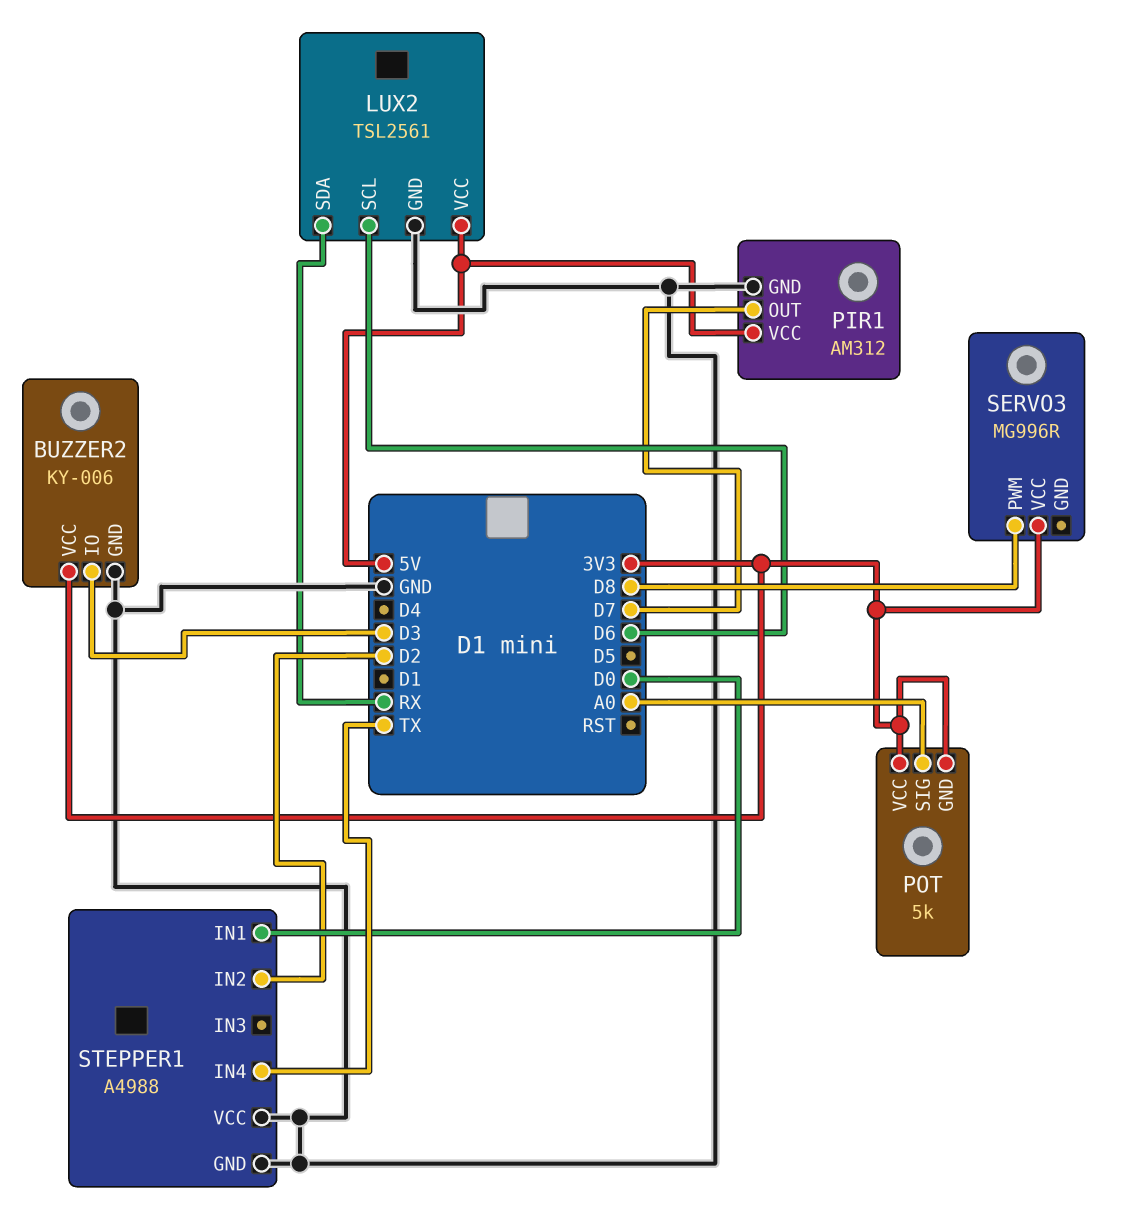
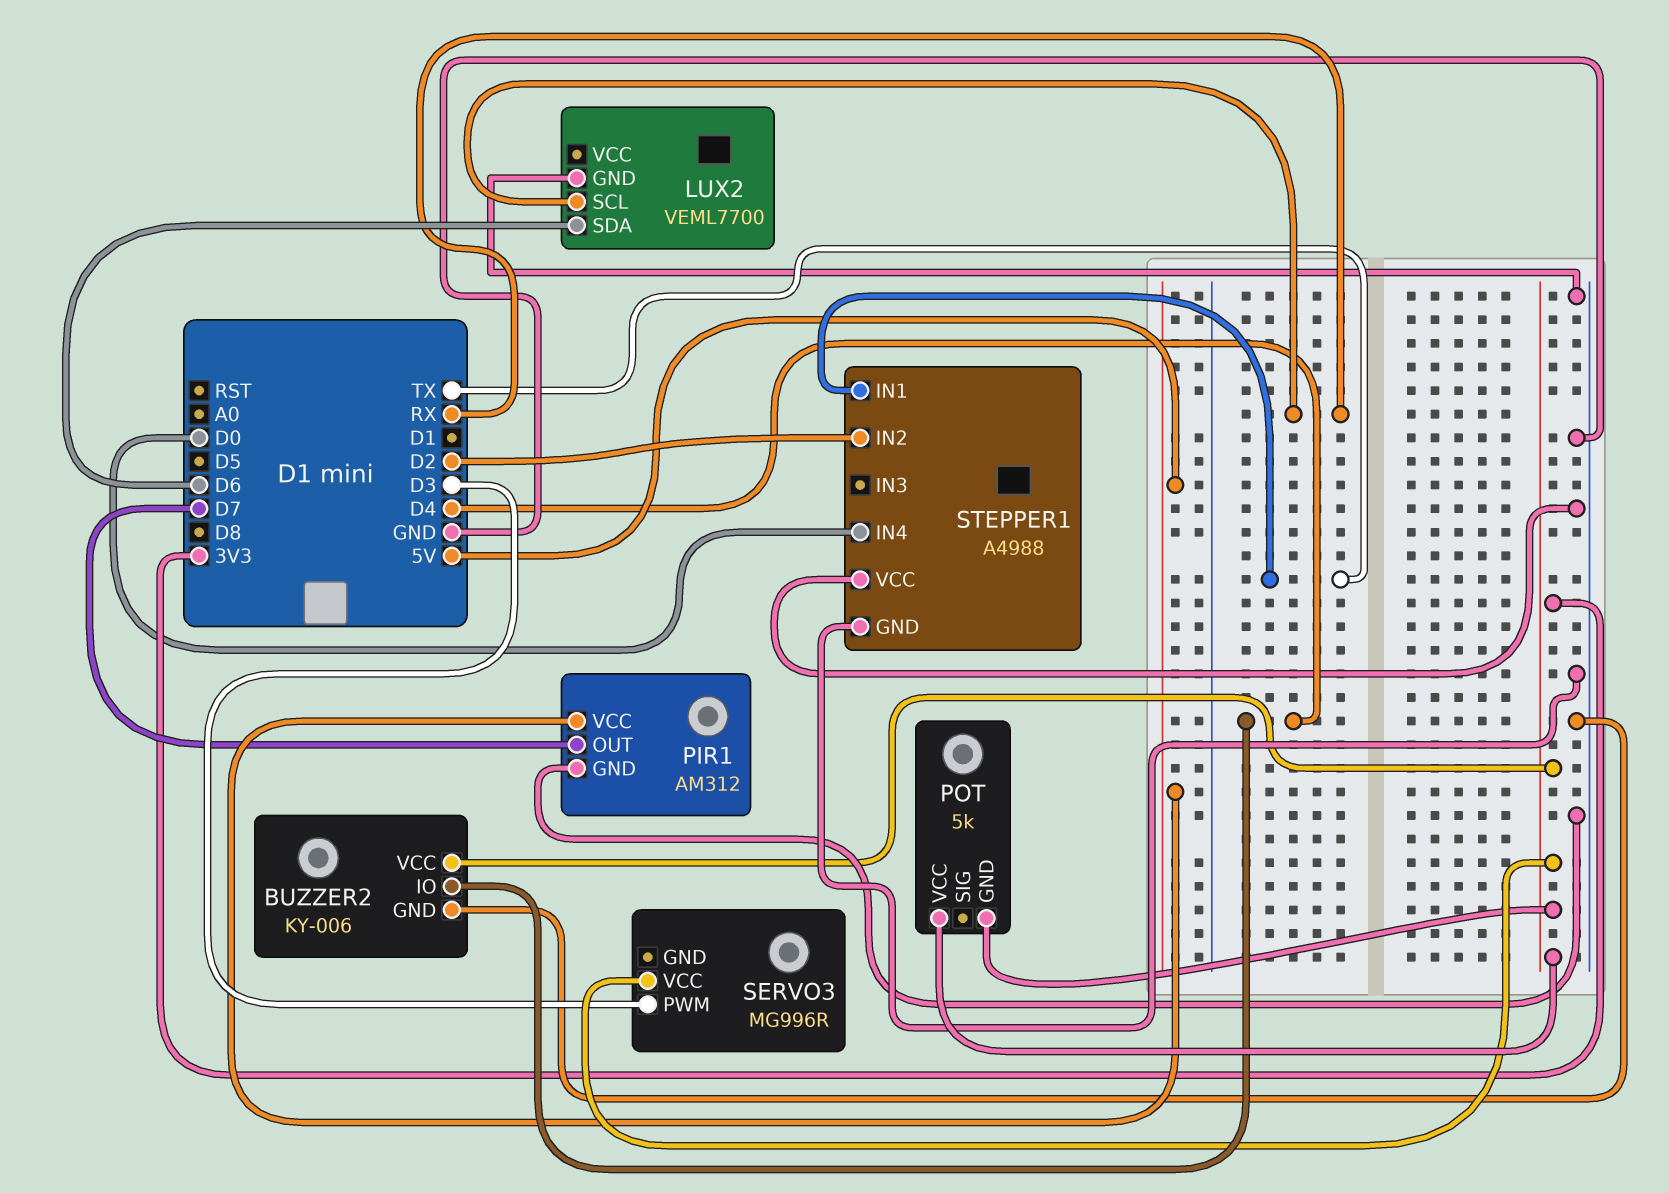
BUZZER2 pin IO: D3 -> D4
LUX2: TSL2561 -> VEML7700
LUX2 pin SCL: D6 -> RX
LUX2 pin SDA: RX -> D6
LUX2 pin VCC: 5V -> none
POT pin SIG: A0 -> none
SERVO3 pin PWM: D8 -> D3
STEPPER1 pin IN1: D0 -> TX
STEPPER1 pin IN4: TX -> D0

